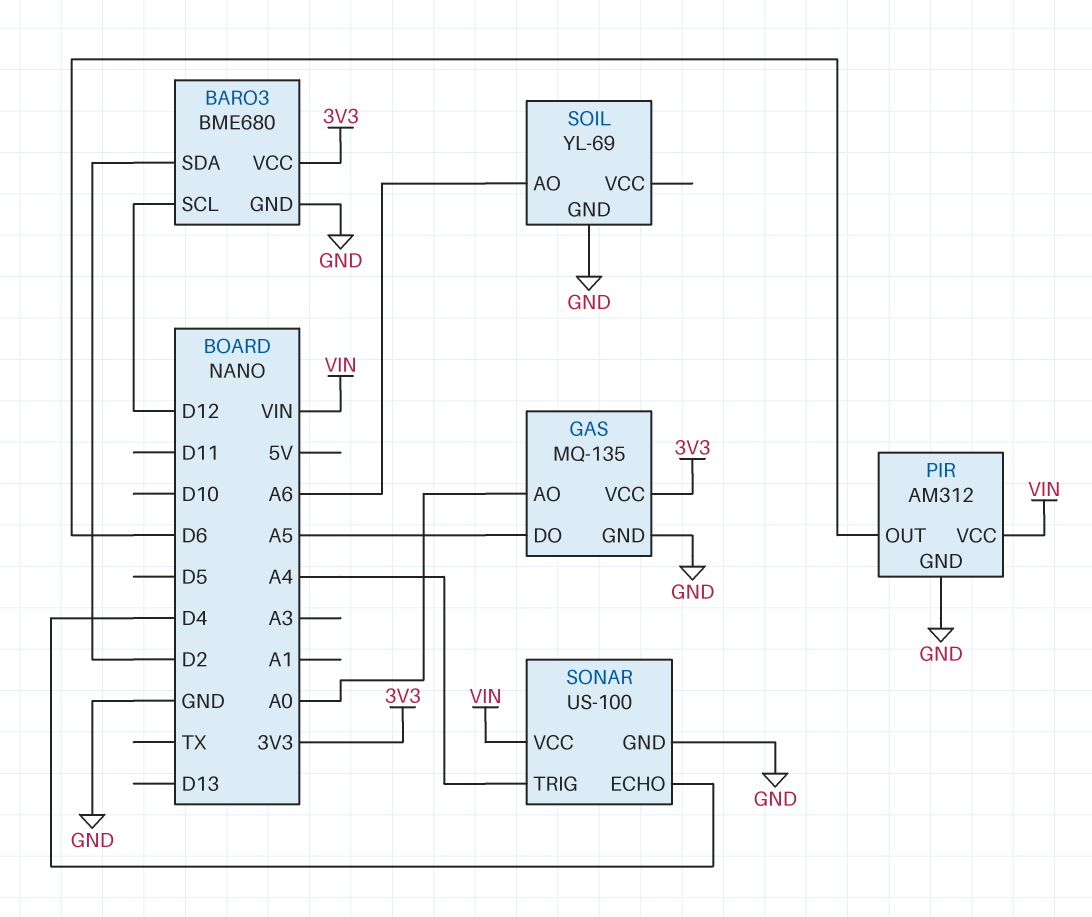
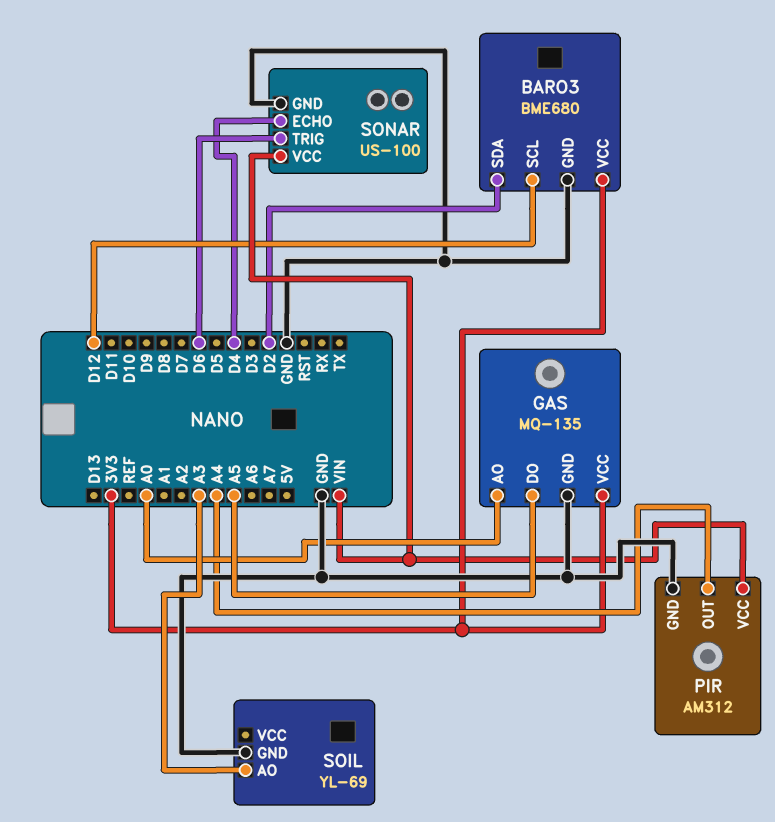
PIR pin OUT: D6 -> A4
SOIL pin AO: A6 -> A3
SONAR pin TRIG: A4 -> D6

